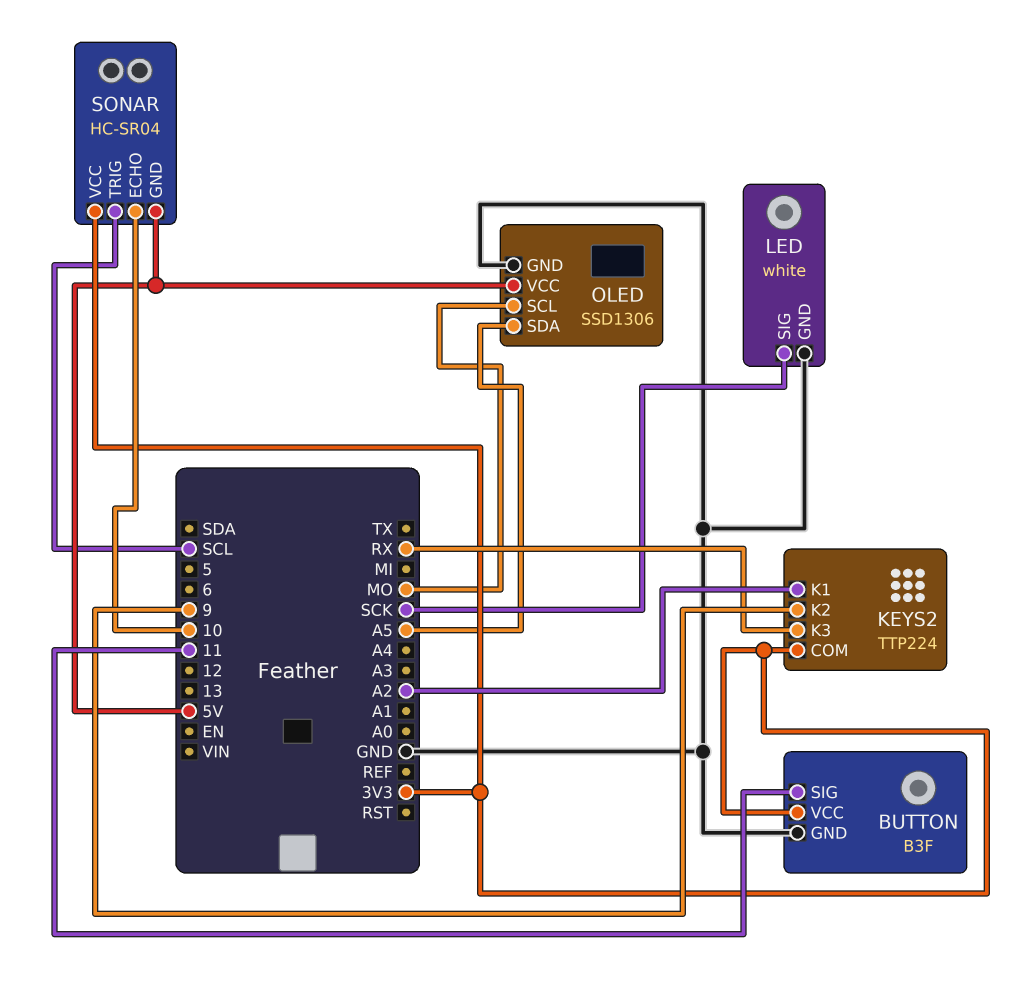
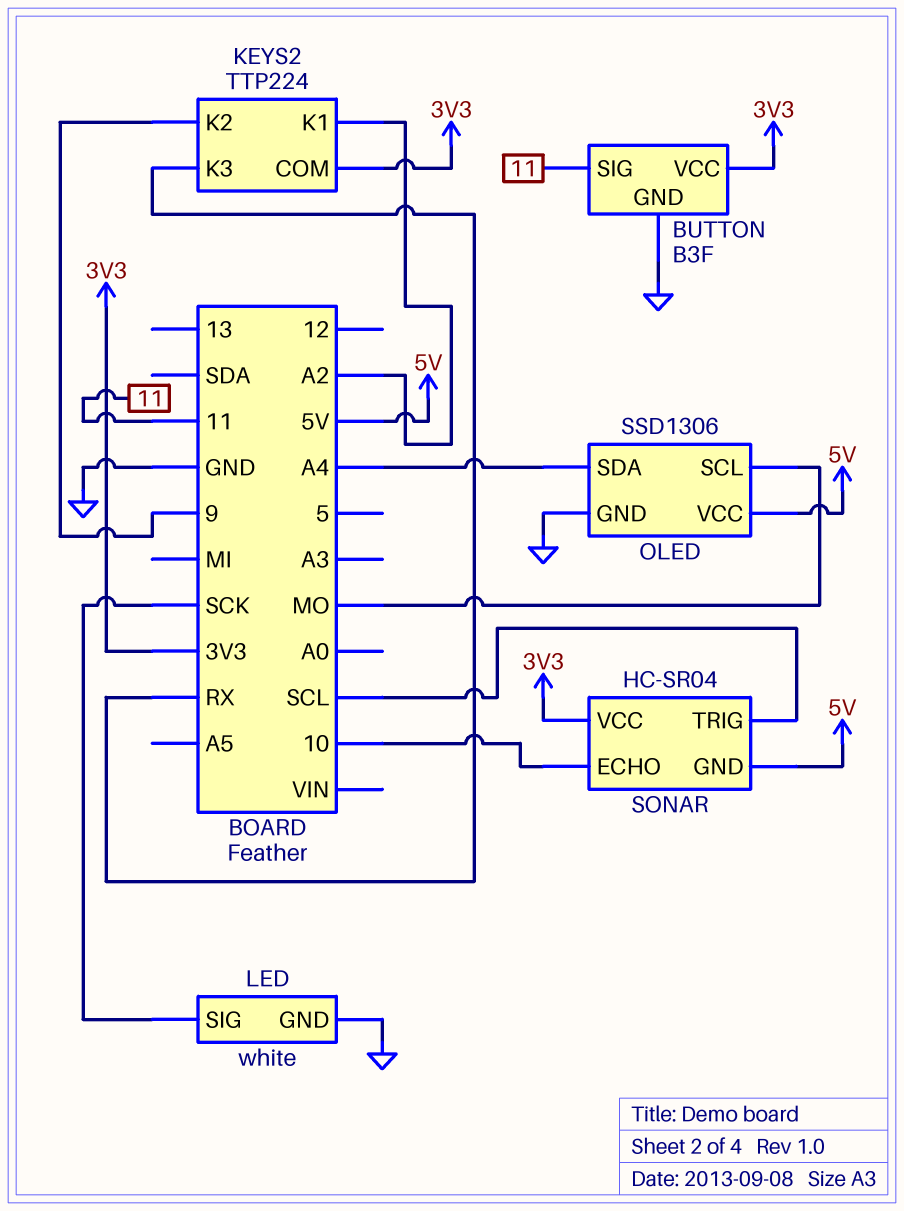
OLED pin SDA: A5 -> A4

